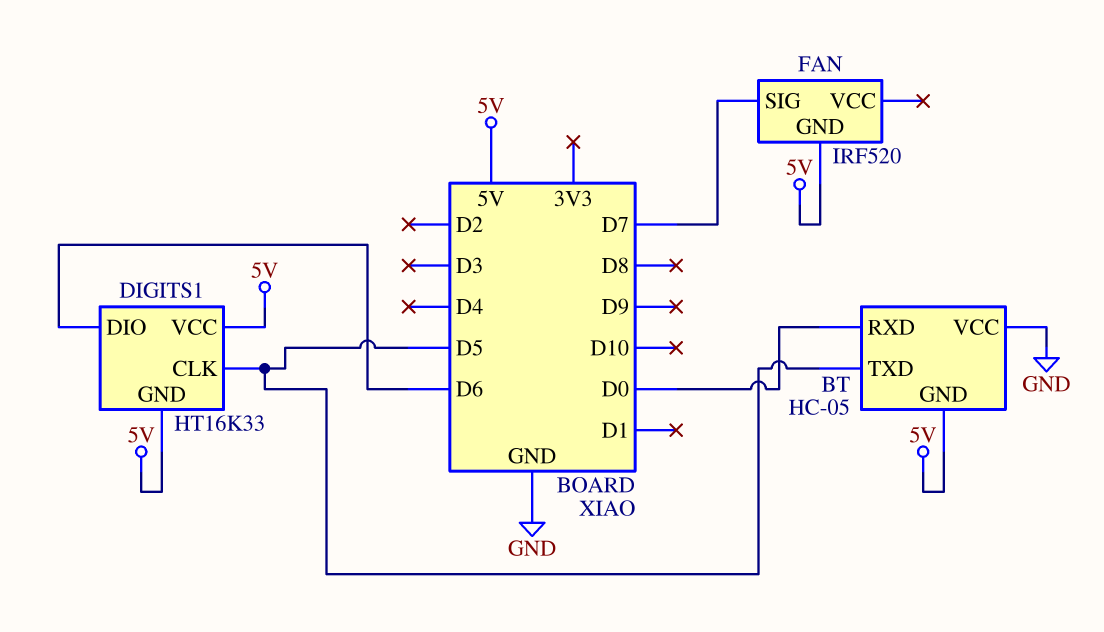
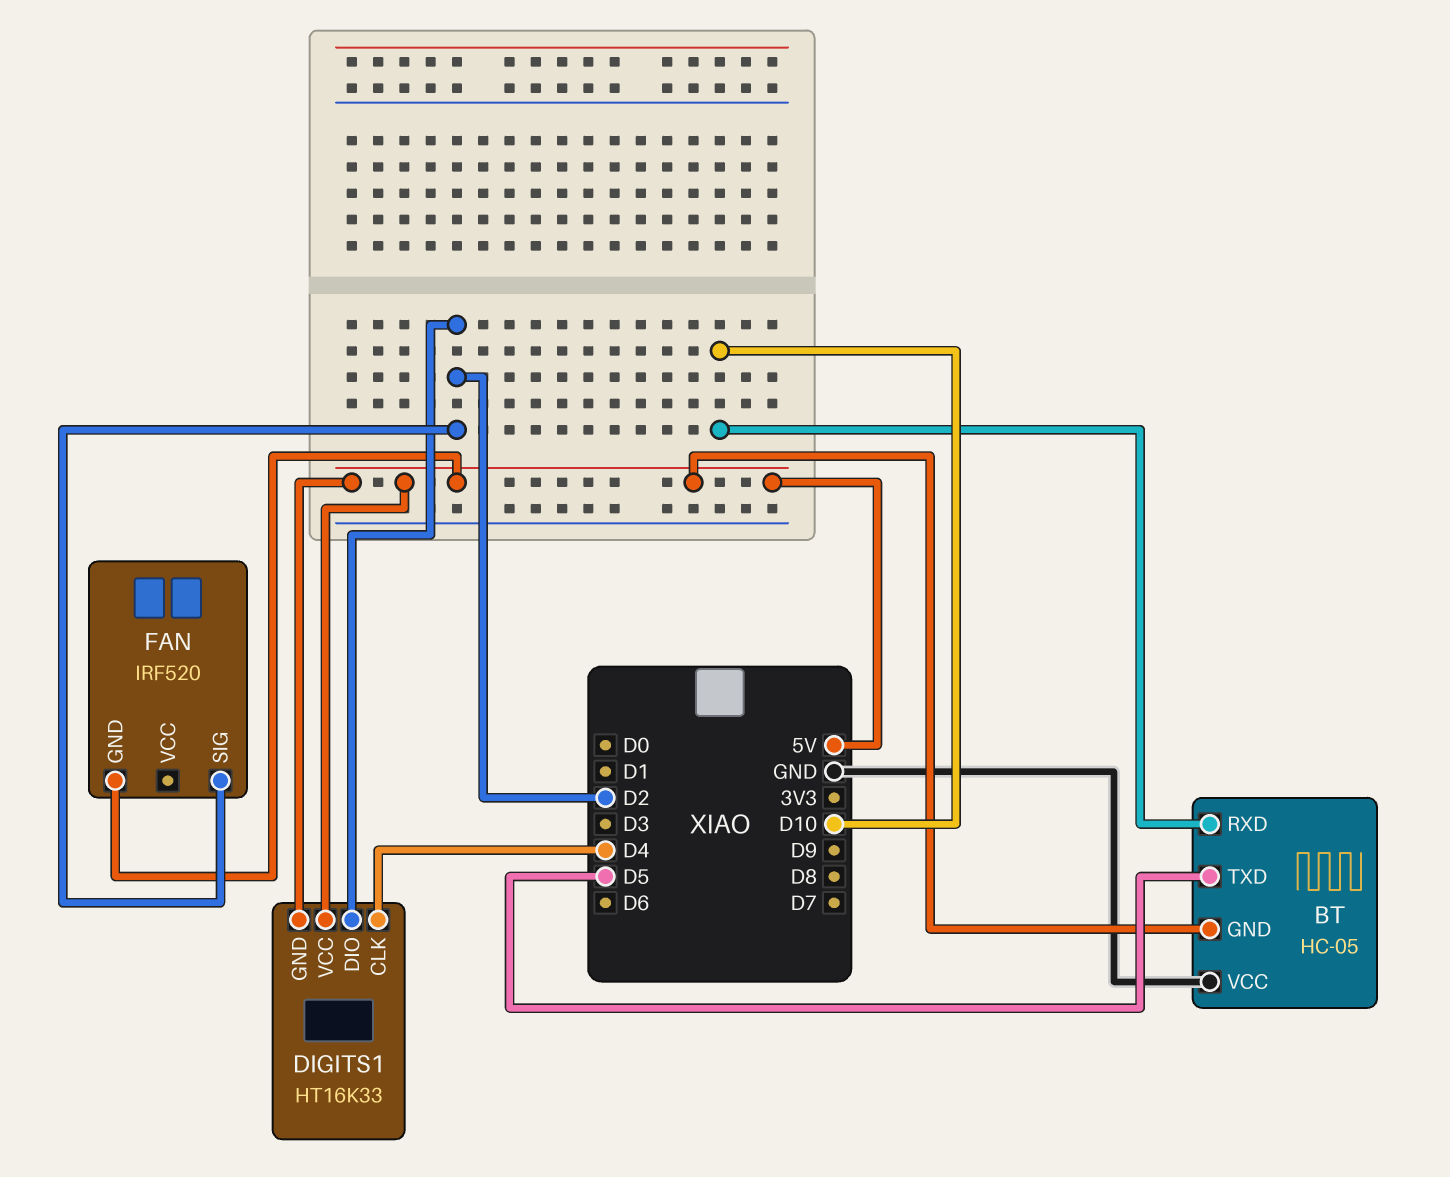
BT pin RXD: D0 -> D10
DIGITS1 pin CLK: D5 -> D4
DIGITS1 pin DIO: D6 -> D2
FAN pin SIG: D7 -> D2

